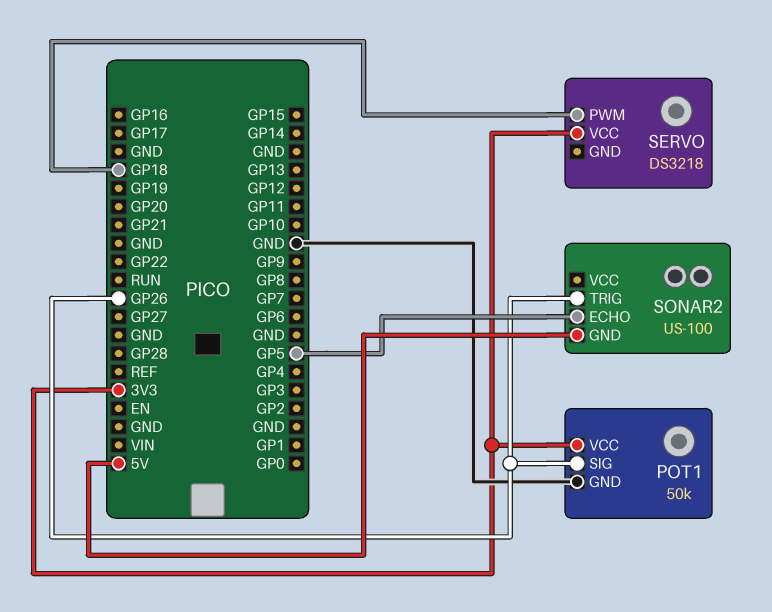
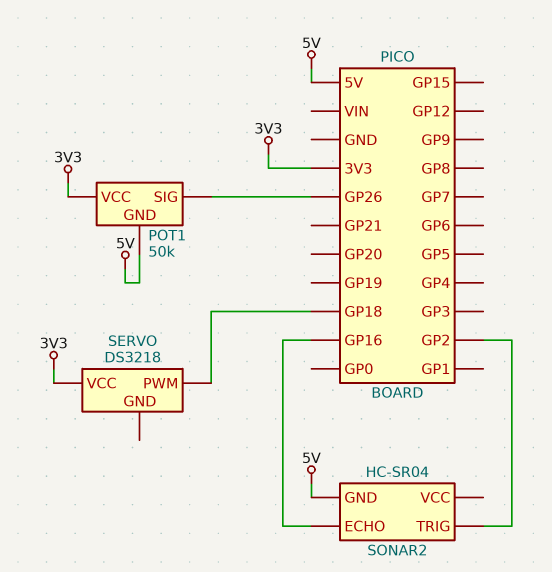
POT1 pin GND: GND -> 5V
SONAR2: US-100 -> HC-SR04
SONAR2 pin ECHO: GP5 -> GP16
SONAR2 pin TRIG: GP26 -> GP2

